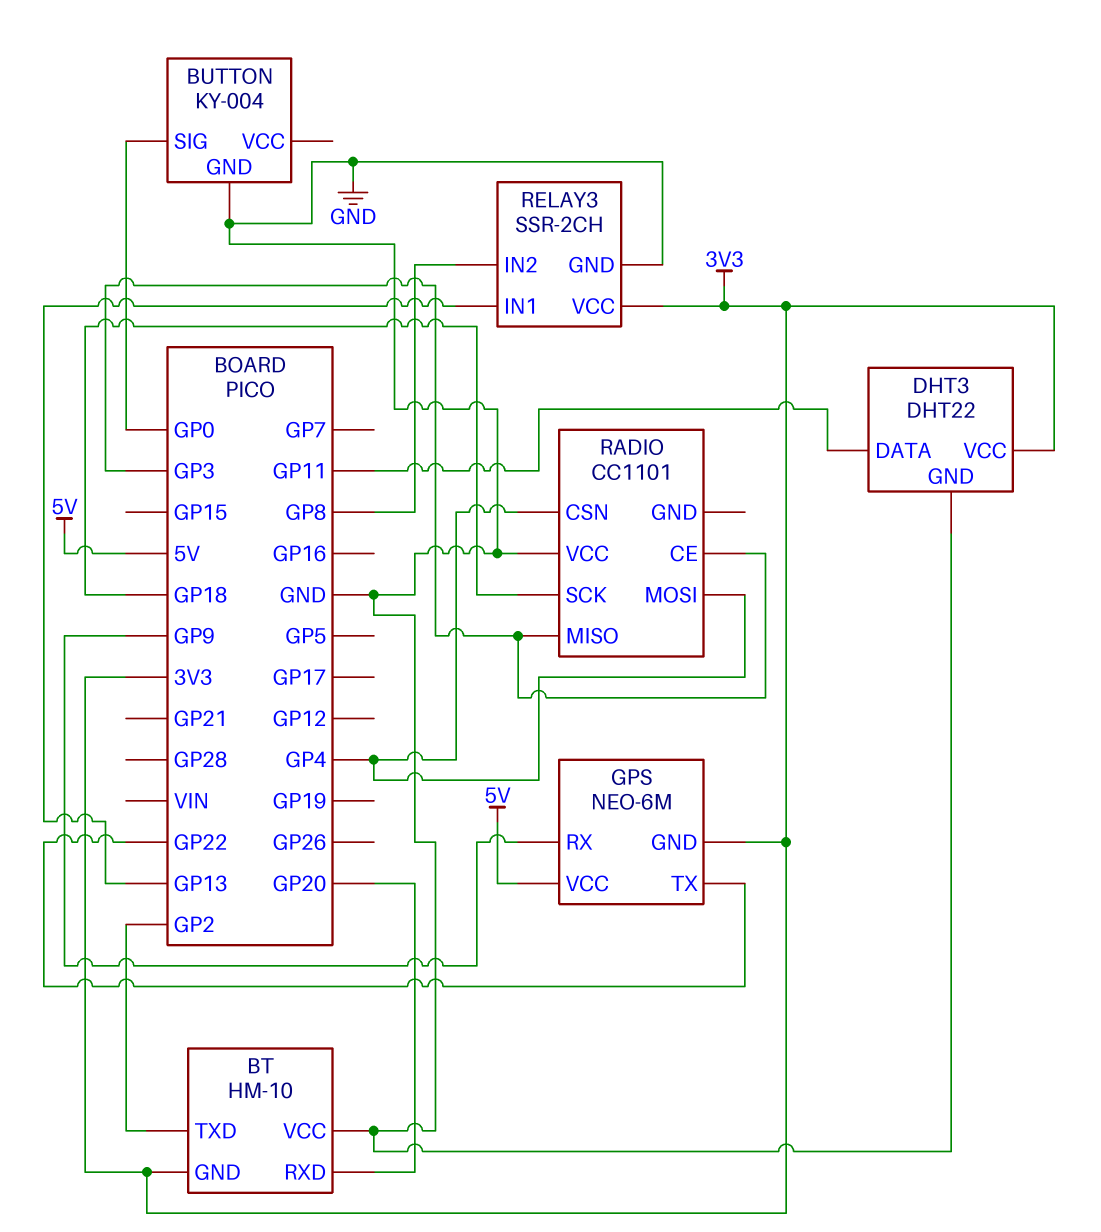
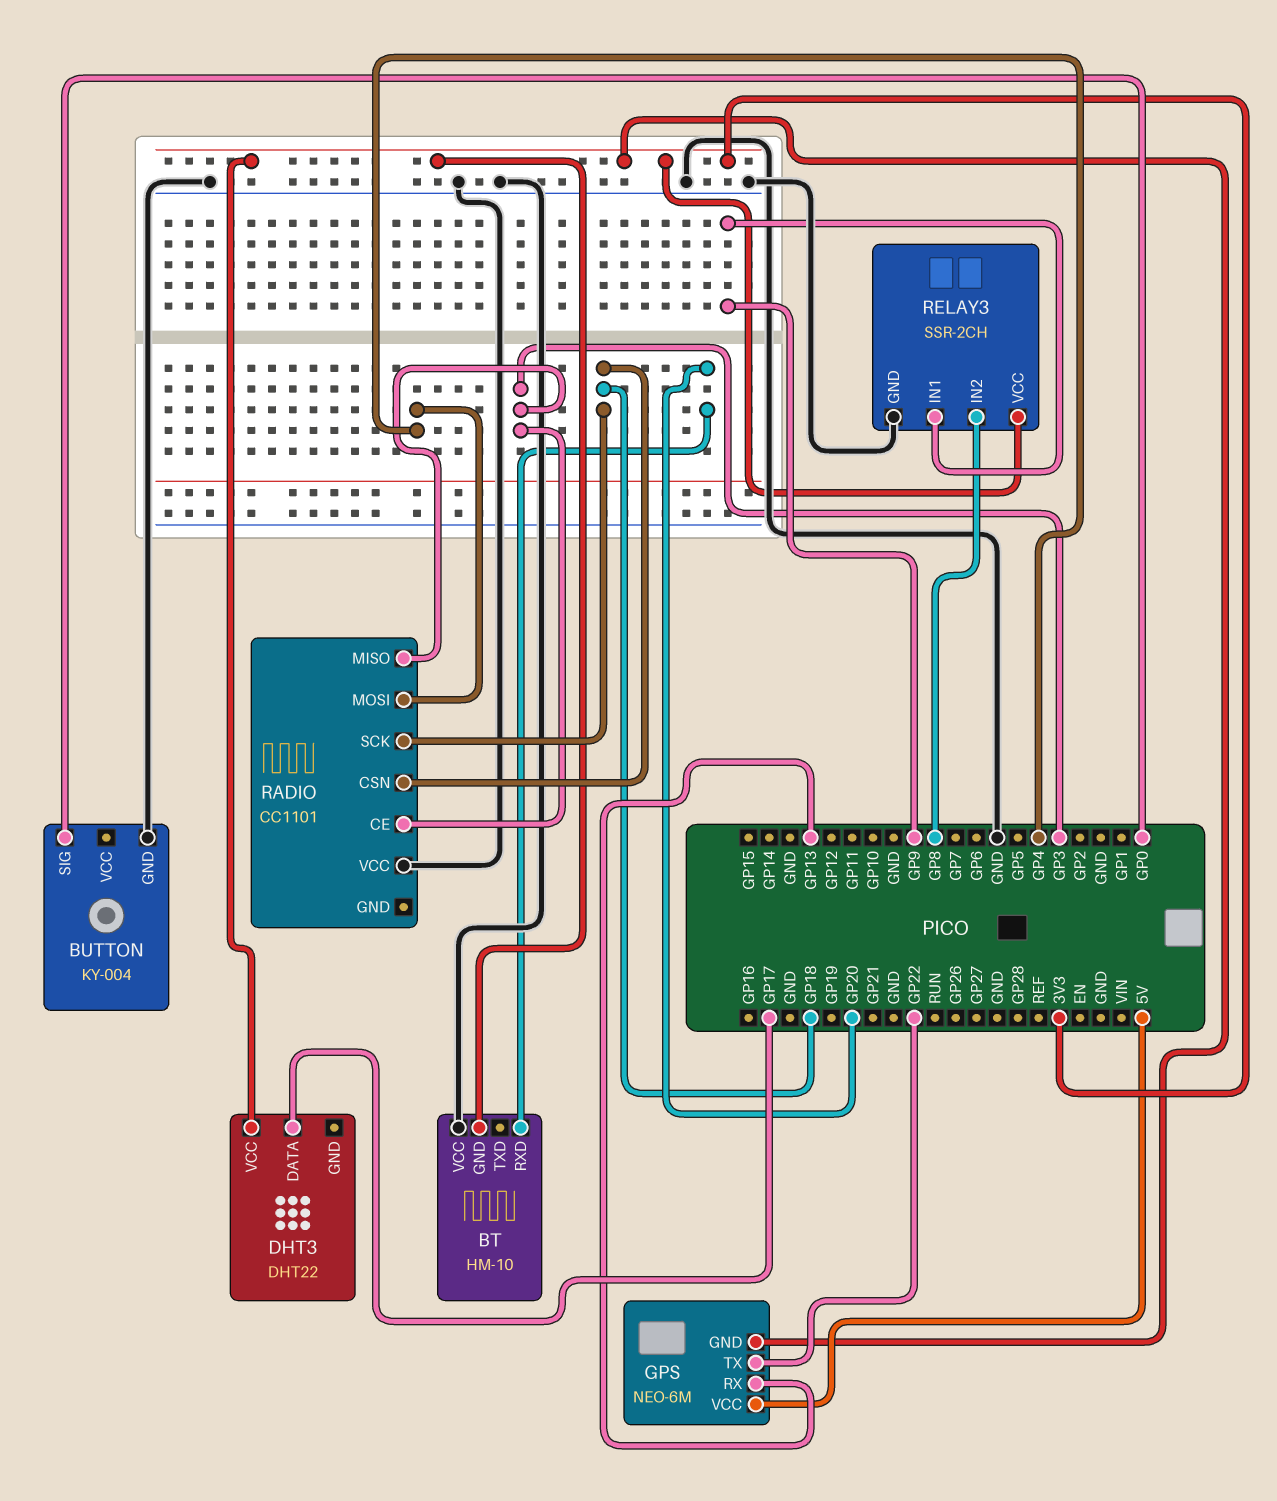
BT pin TXD: GP2 -> none
DHT3 pin DATA: GP11 -> GP17
DHT3 pin GND: GND -> none
GPS pin RX: GP9 -> GP13
RADIO pin CSN: GP4 -> GP18
RELAY3 pin IN1: GP13 -> GP9

